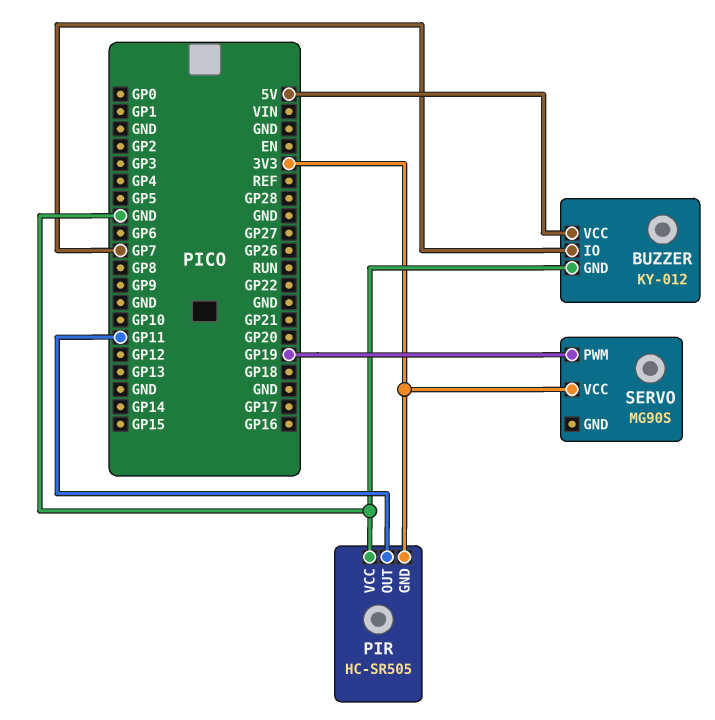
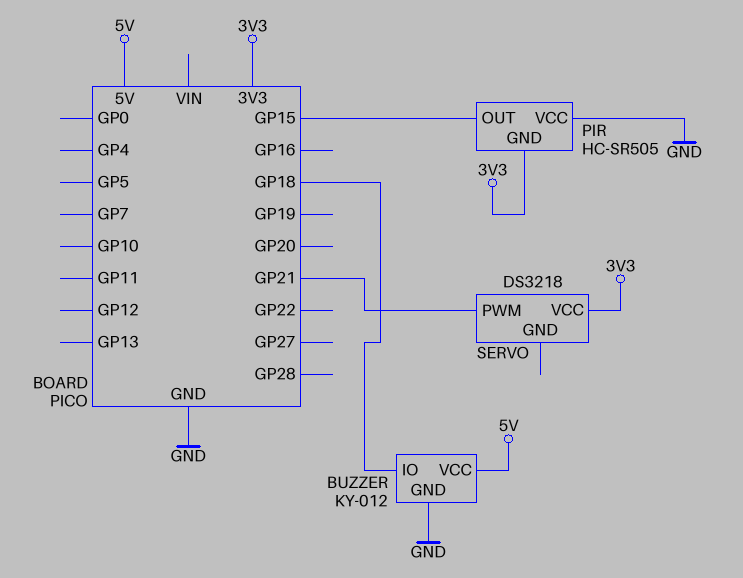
BUZZER pin IO: GP7 -> GP18
PIR pin OUT: GP11 -> GP15
SERVO: MG90S -> DS3218
SERVO pin PWM: GP19 -> GP21

